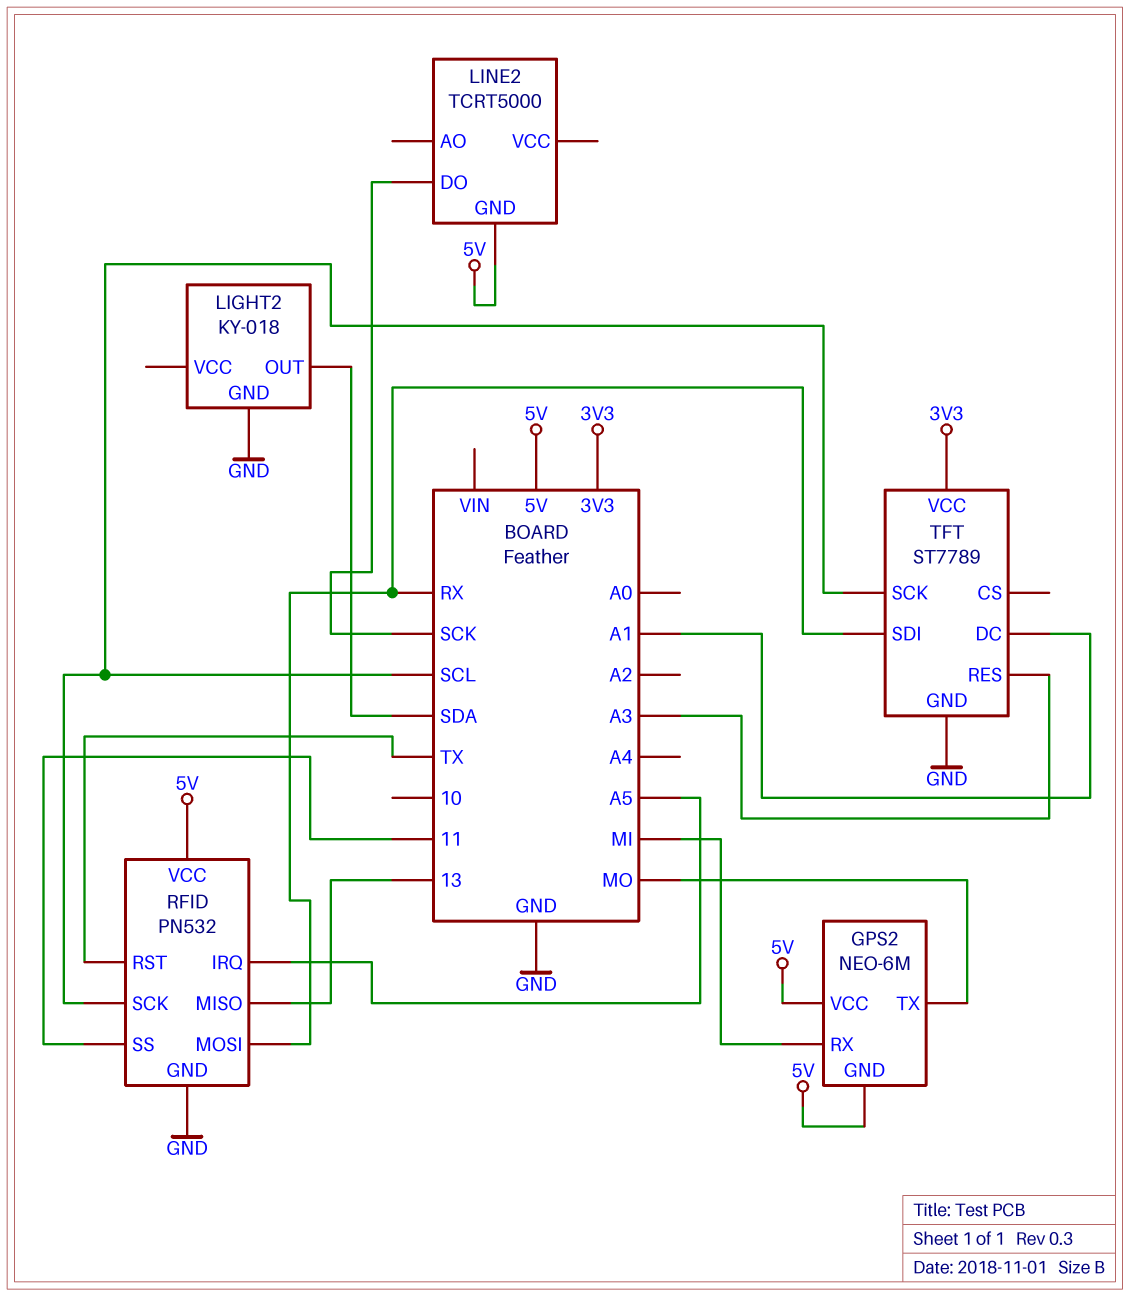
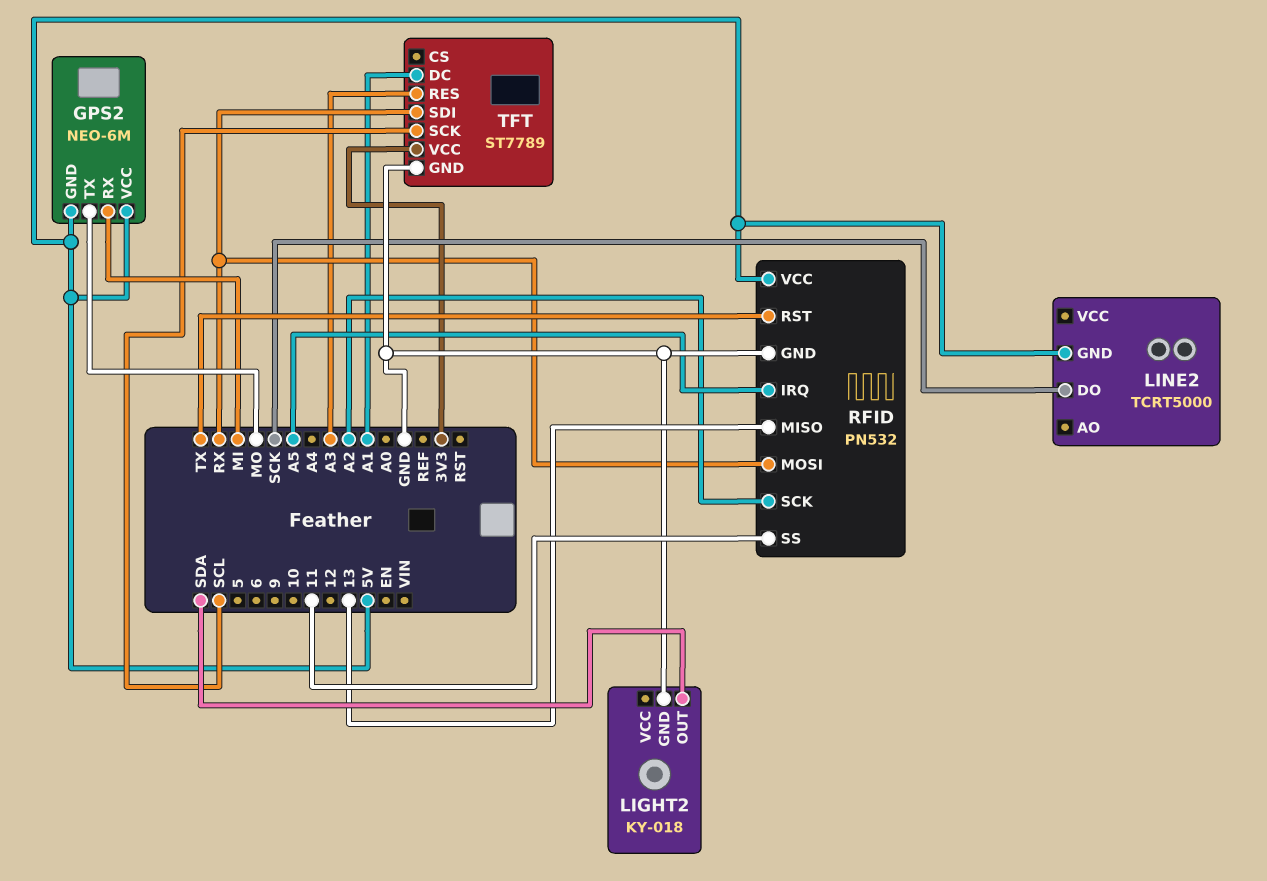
RFID pin SCK: SCL -> A2

